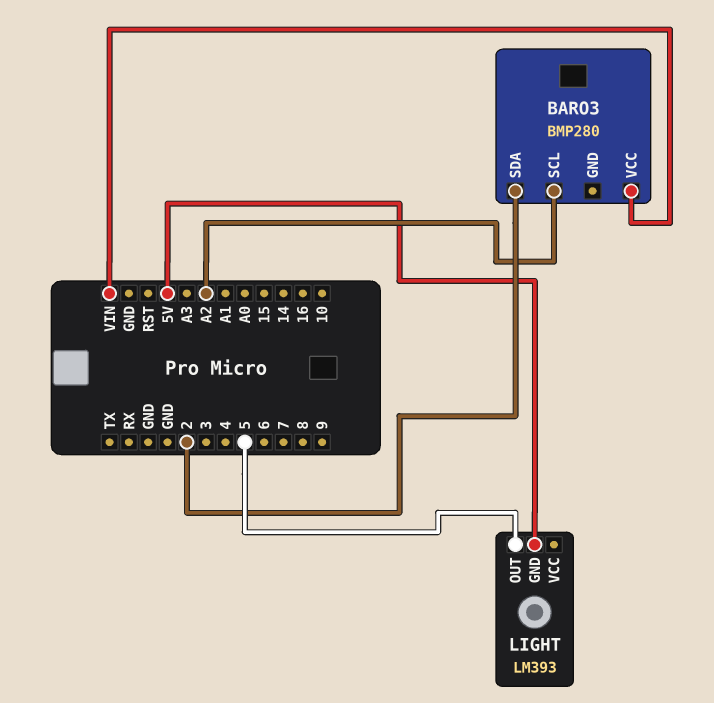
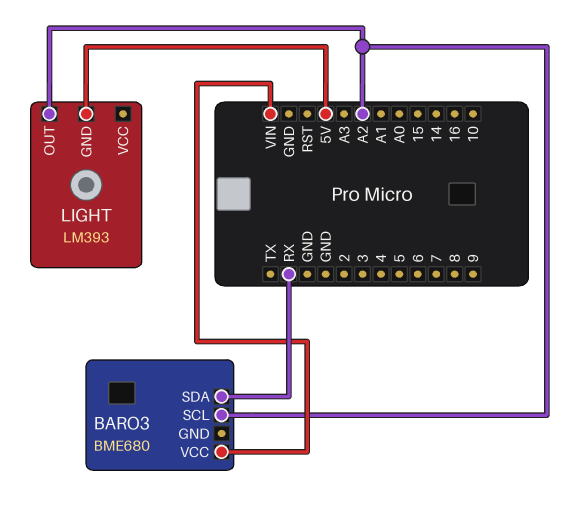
BARO3: BMP280 -> BME680
BARO3 pin SDA: 2 -> RX
LIGHT pin OUT: 5 -> A2

